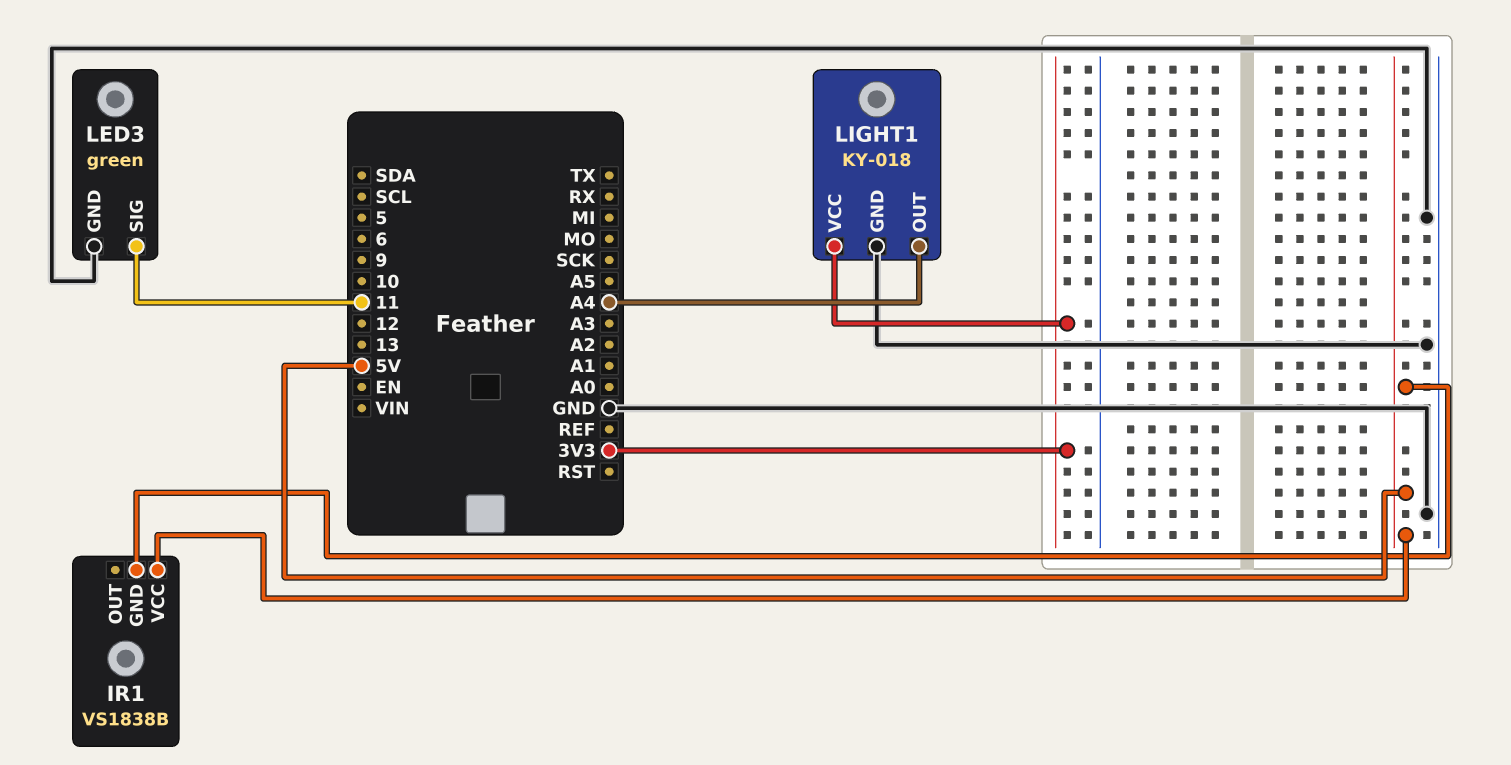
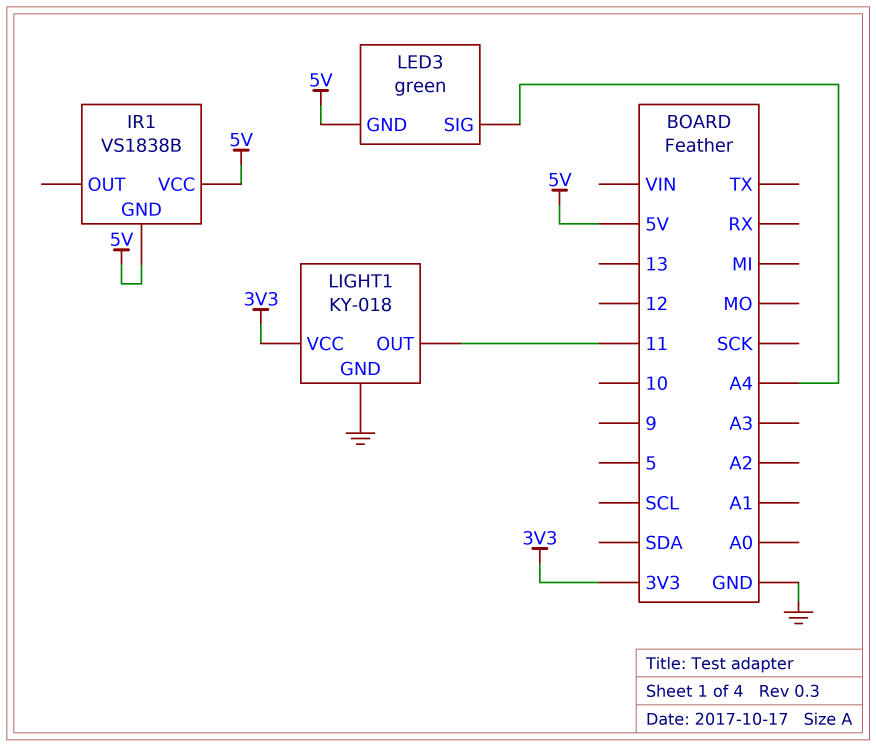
LED3 pin GND: GND -> 5V
LED3 pin SIG: 11 -> A4
LIGHT1 pin OUT: A4 -> 11

